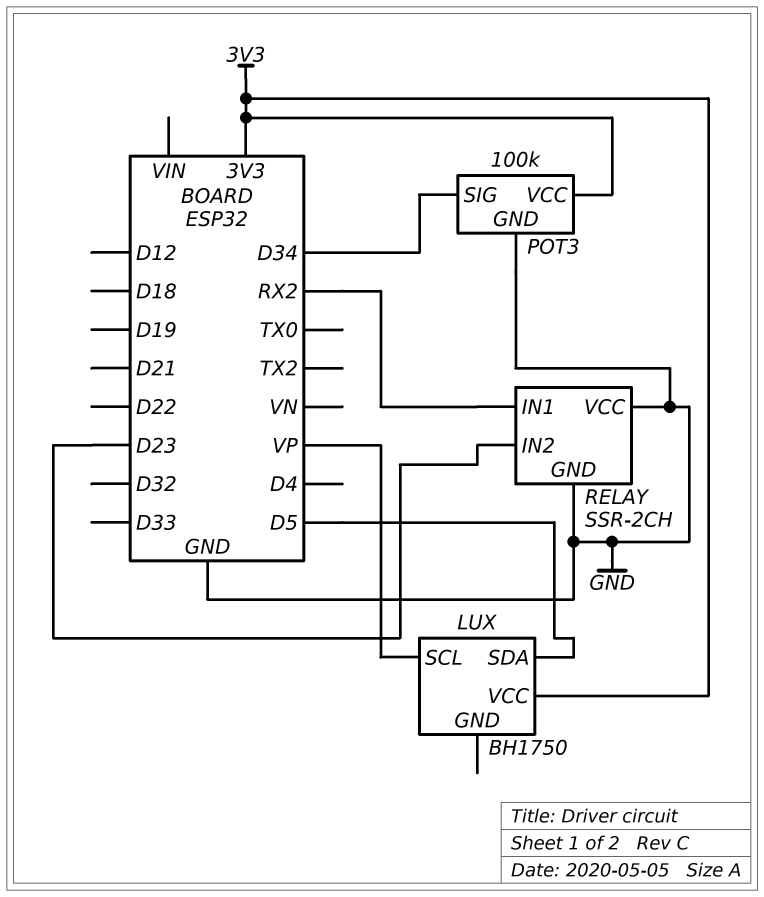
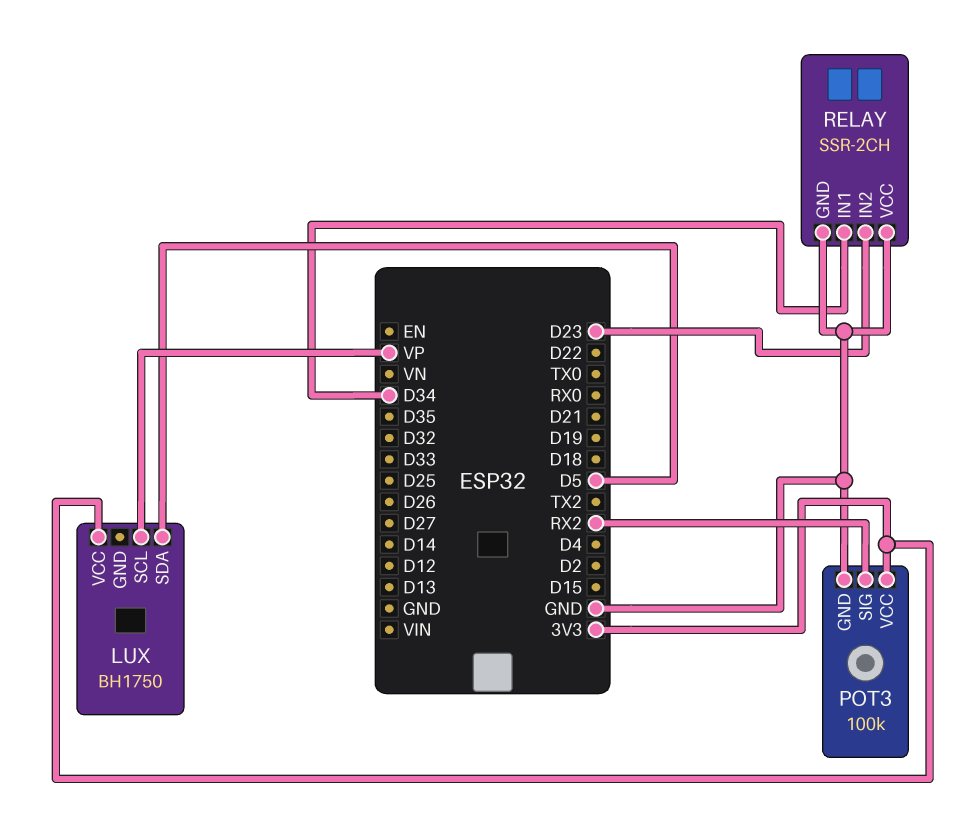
POT3 pin SIG: D34 -> RX2
RELAY pin IN1: RX2 -> D34

